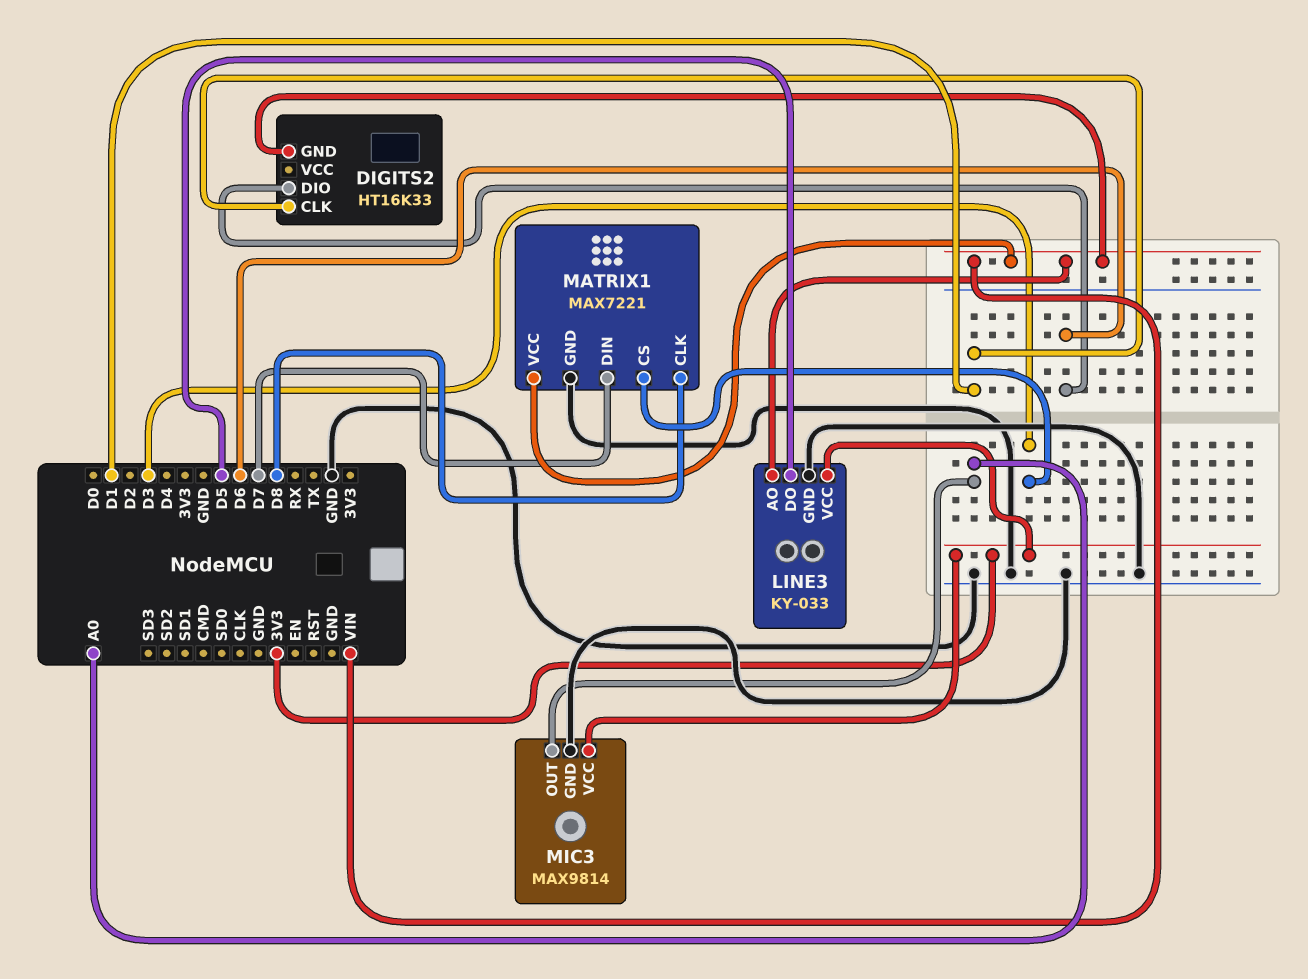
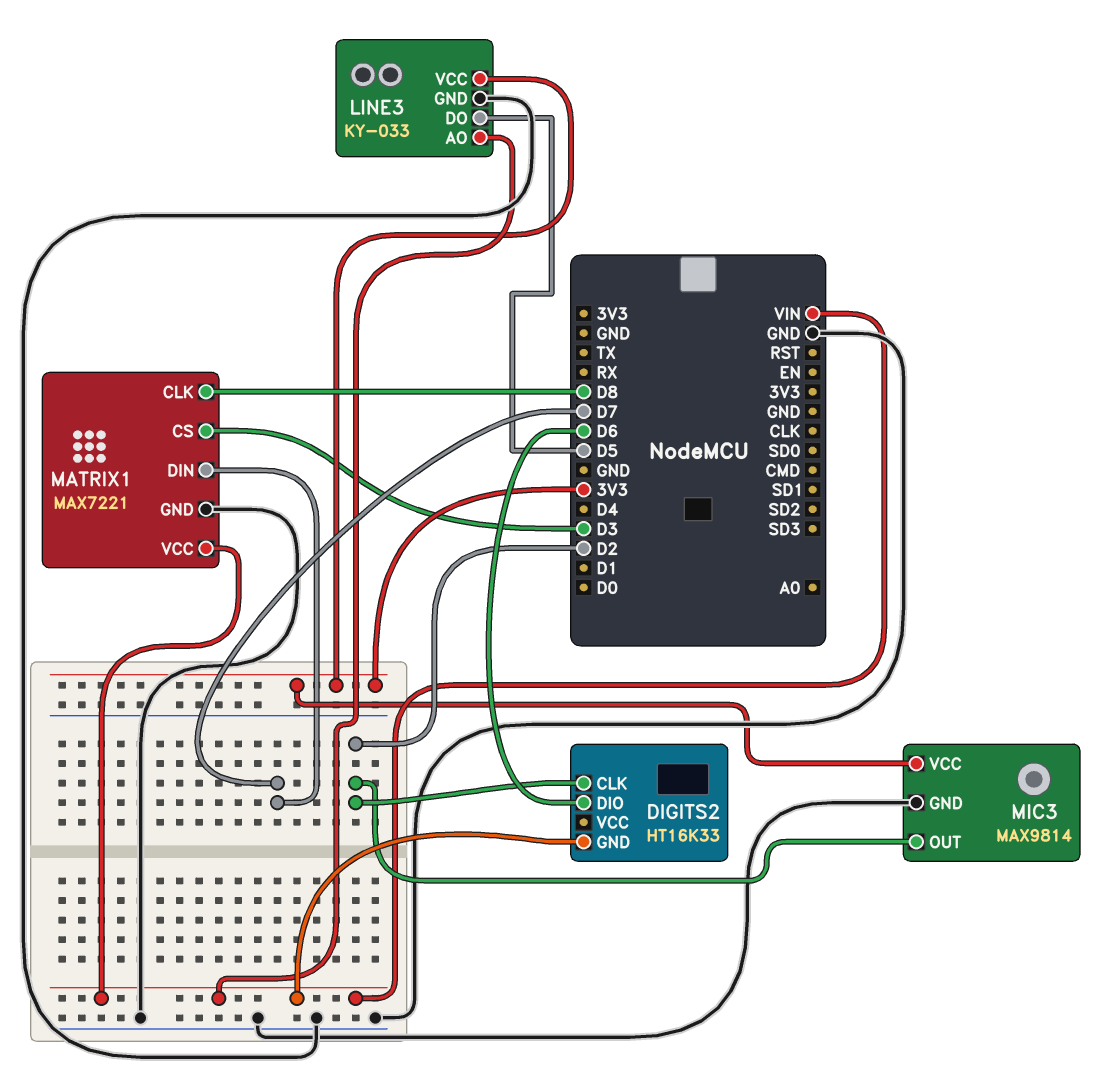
DIGITS2 pin CLK: D1 -> D2
MIC3 pin OUT: A0 -> D2

